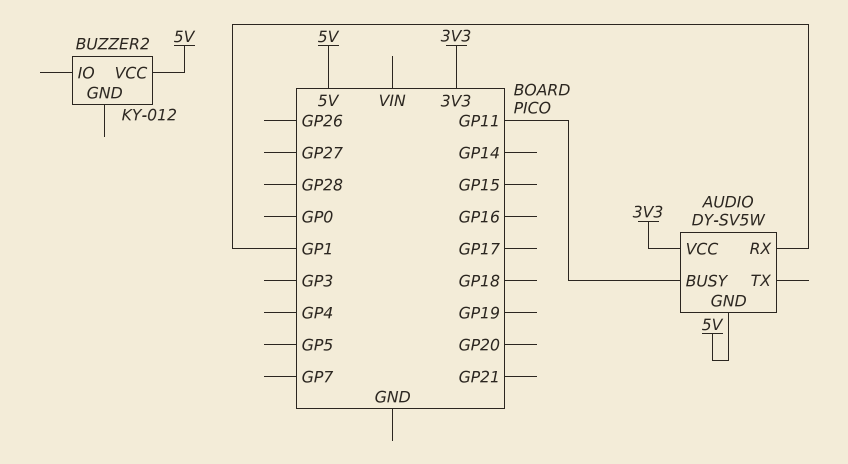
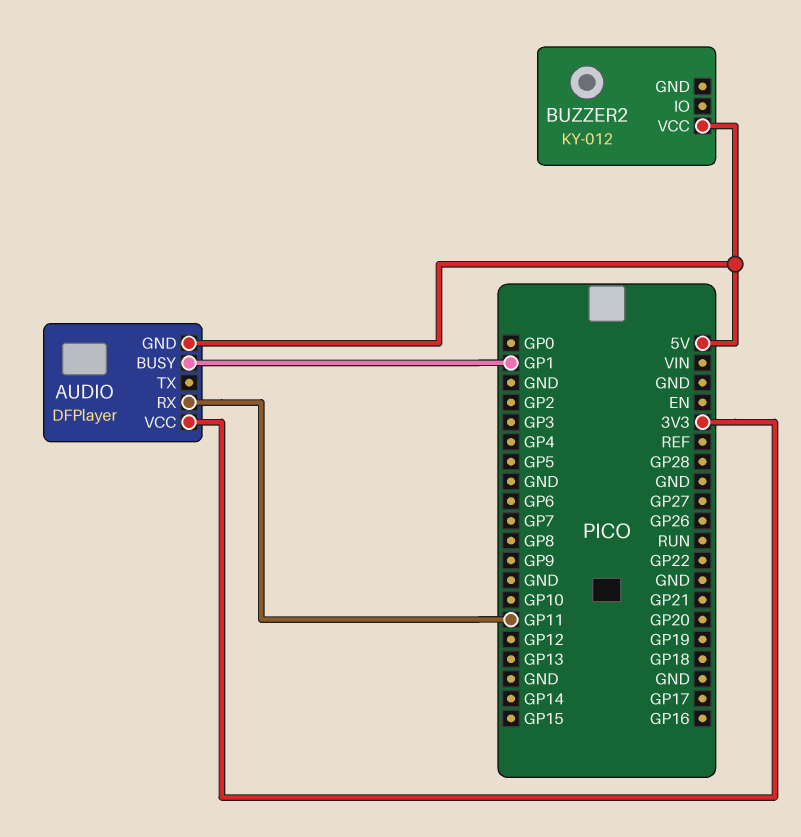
AUDIO: DY-SV5W -> DFPlayer
AUDIO pin BUSY: GP11 -> GP1
AUDIO pin RX: GP1 -> GP11

